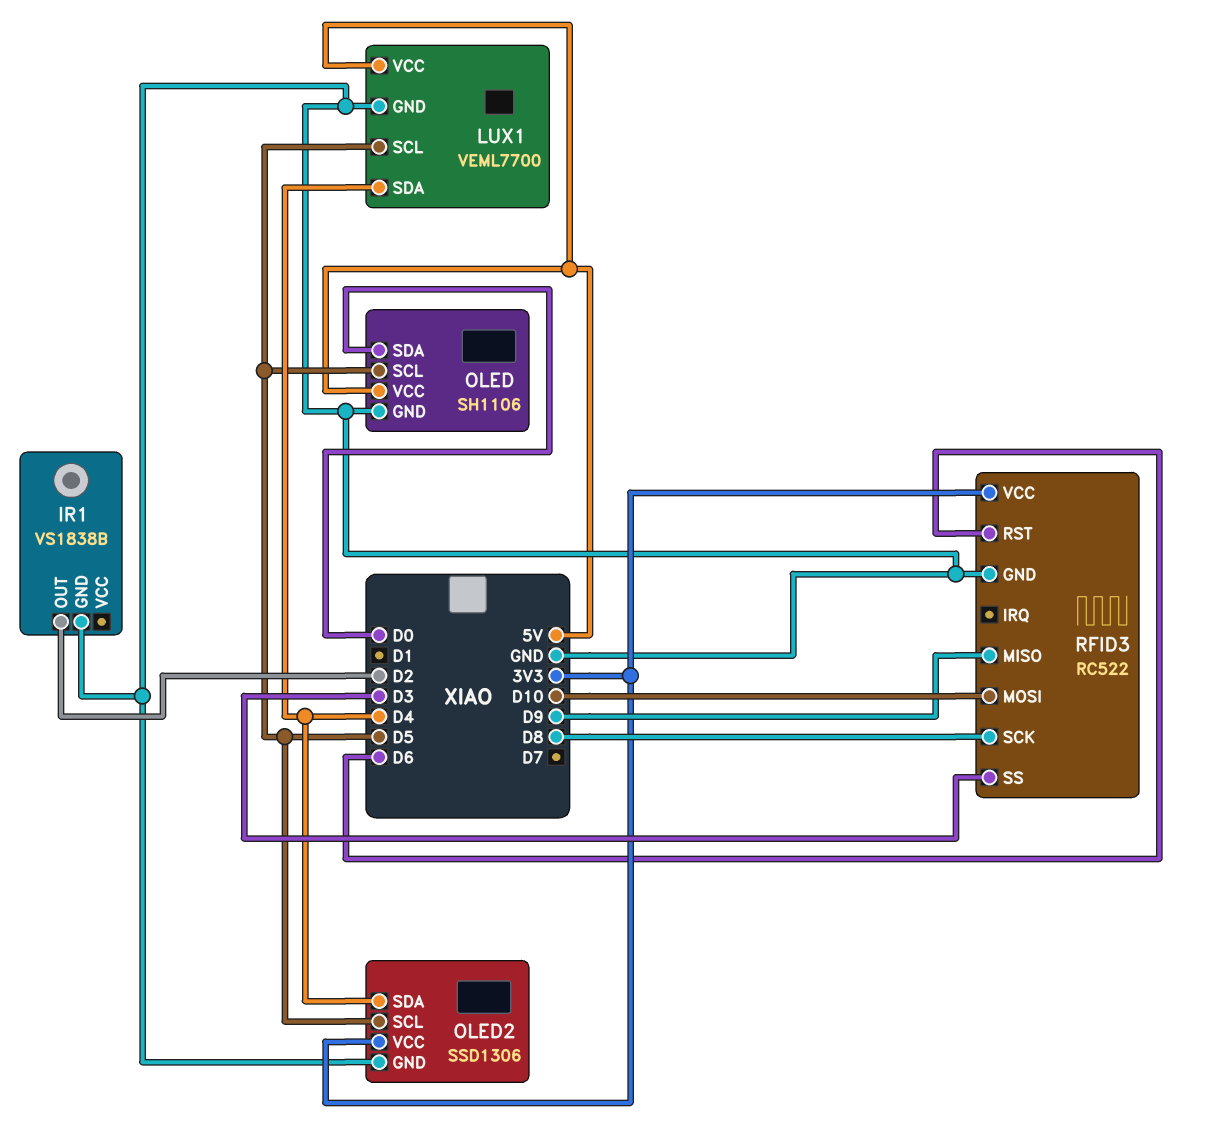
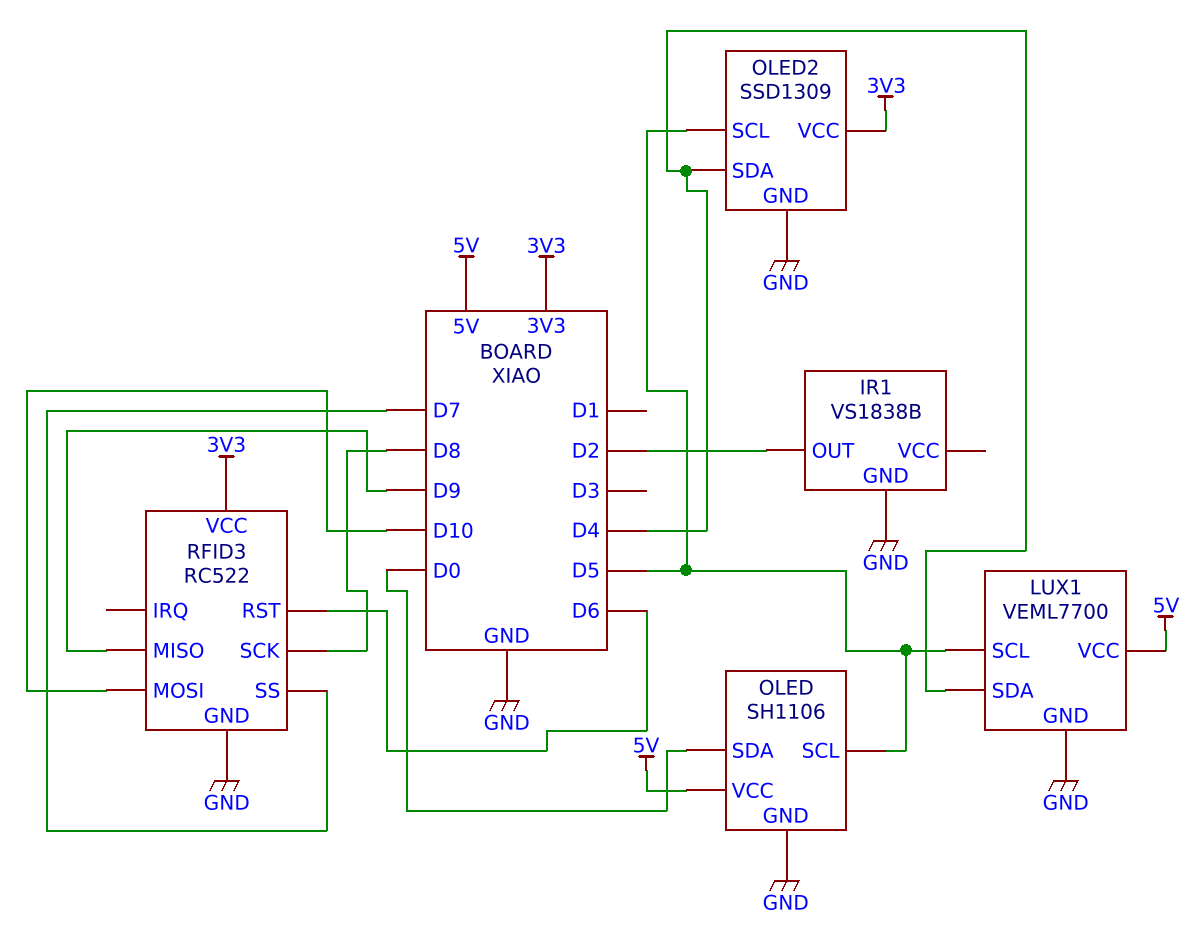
OLED2: SSD1306 -> SSD1309
RFID3 pin SS: D3 -> D7

